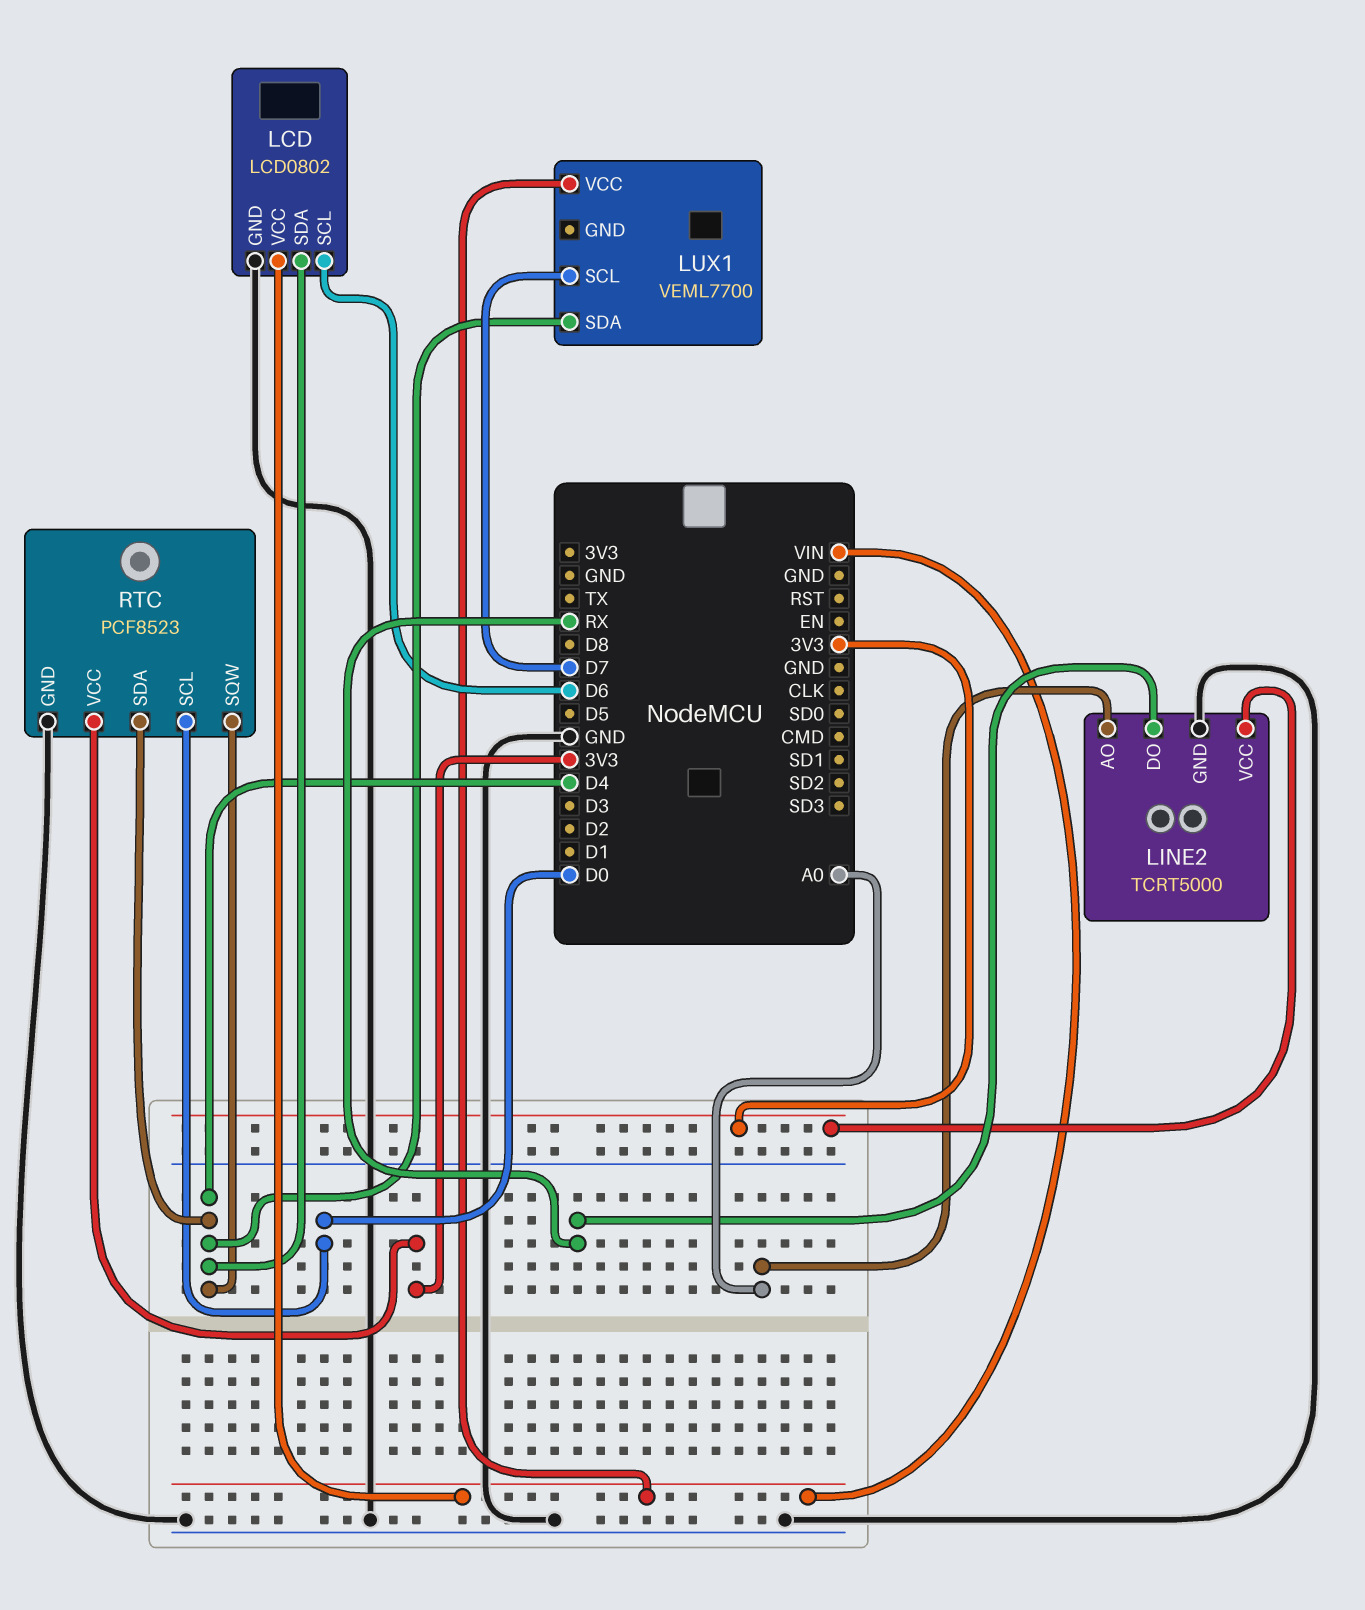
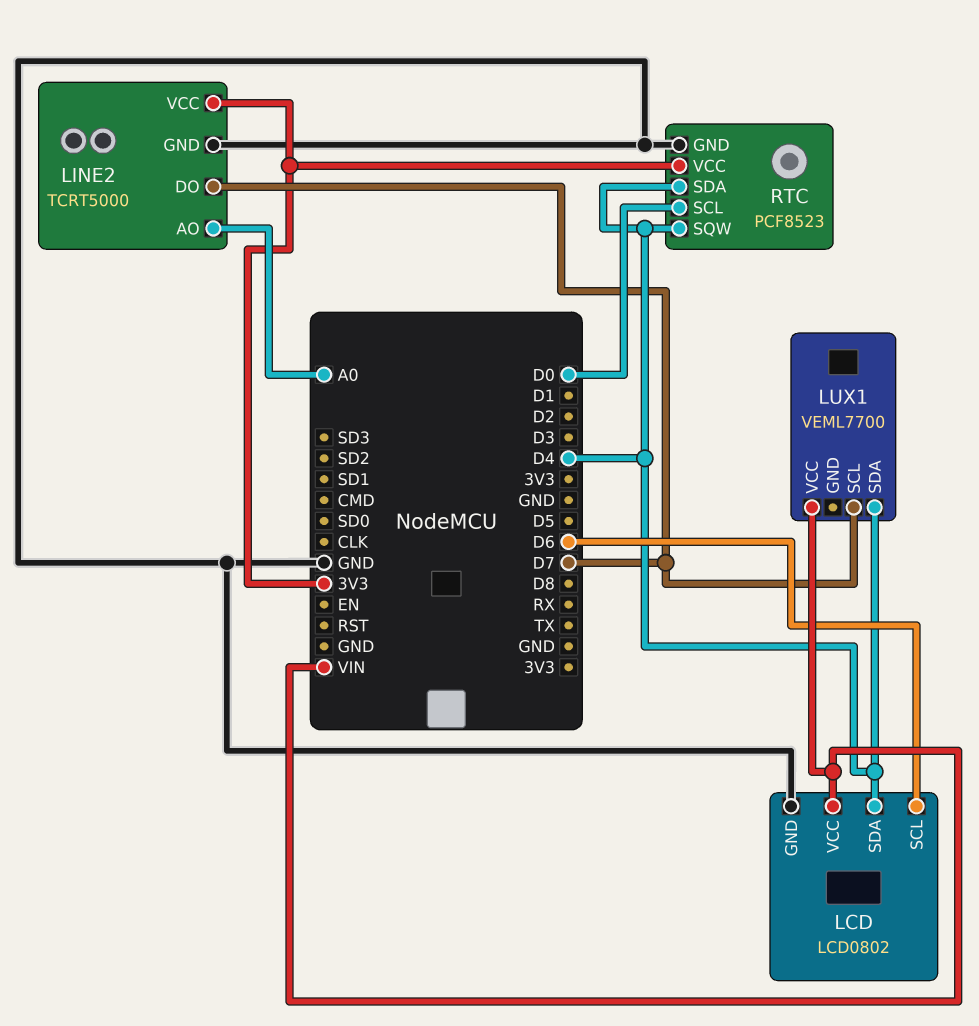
LINE2 pin DO: RX -> D7

